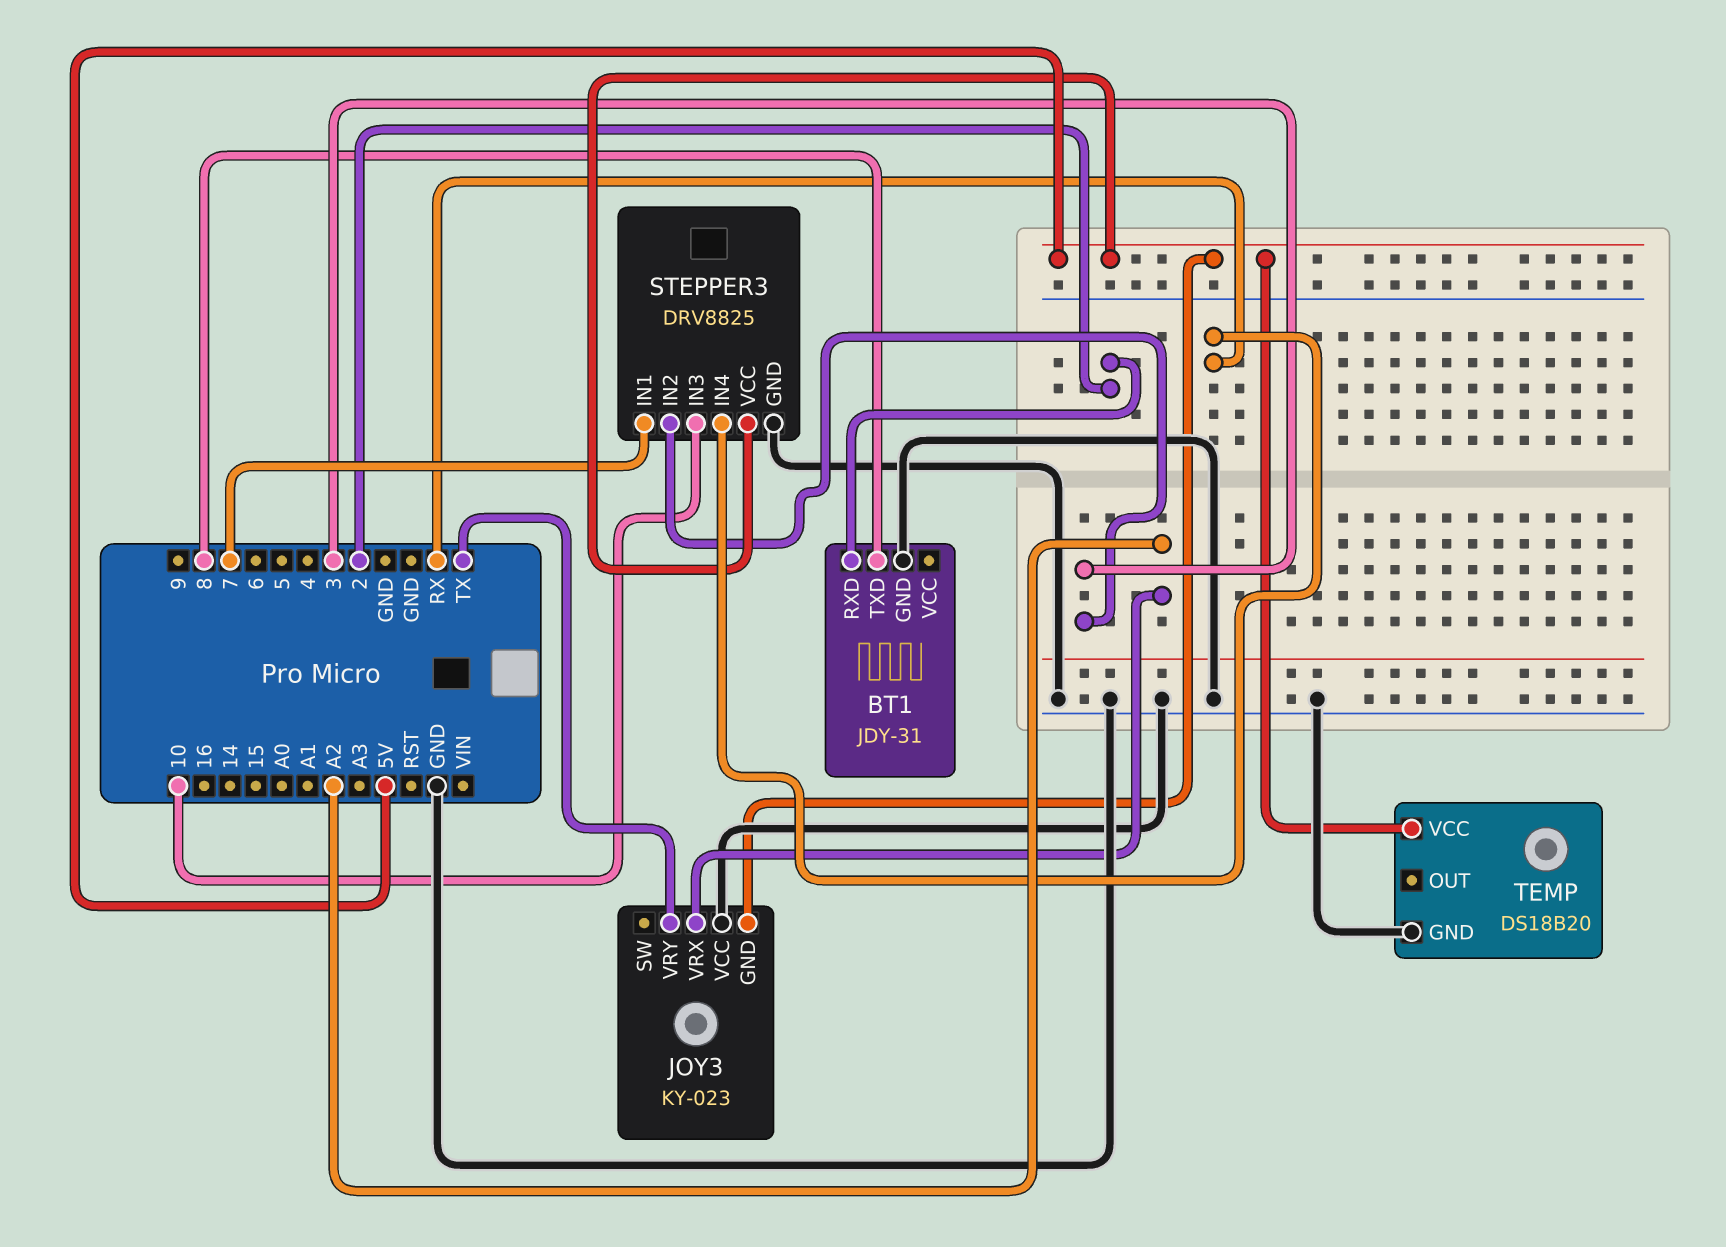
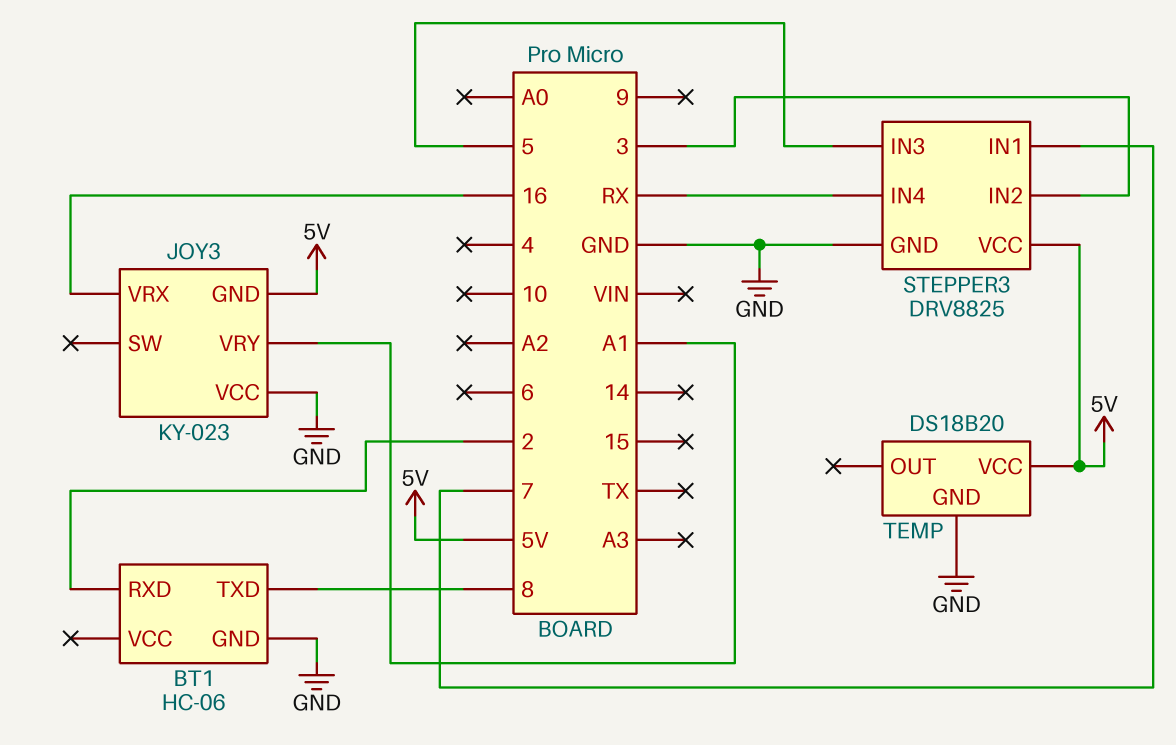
BT1: JDY-31 -> HC-06
JOY3 pin VRX: A2 -> 16
JOY3 pin VRY: TX -> A1
STEPPER3 pin IN3: 10 -> 5

